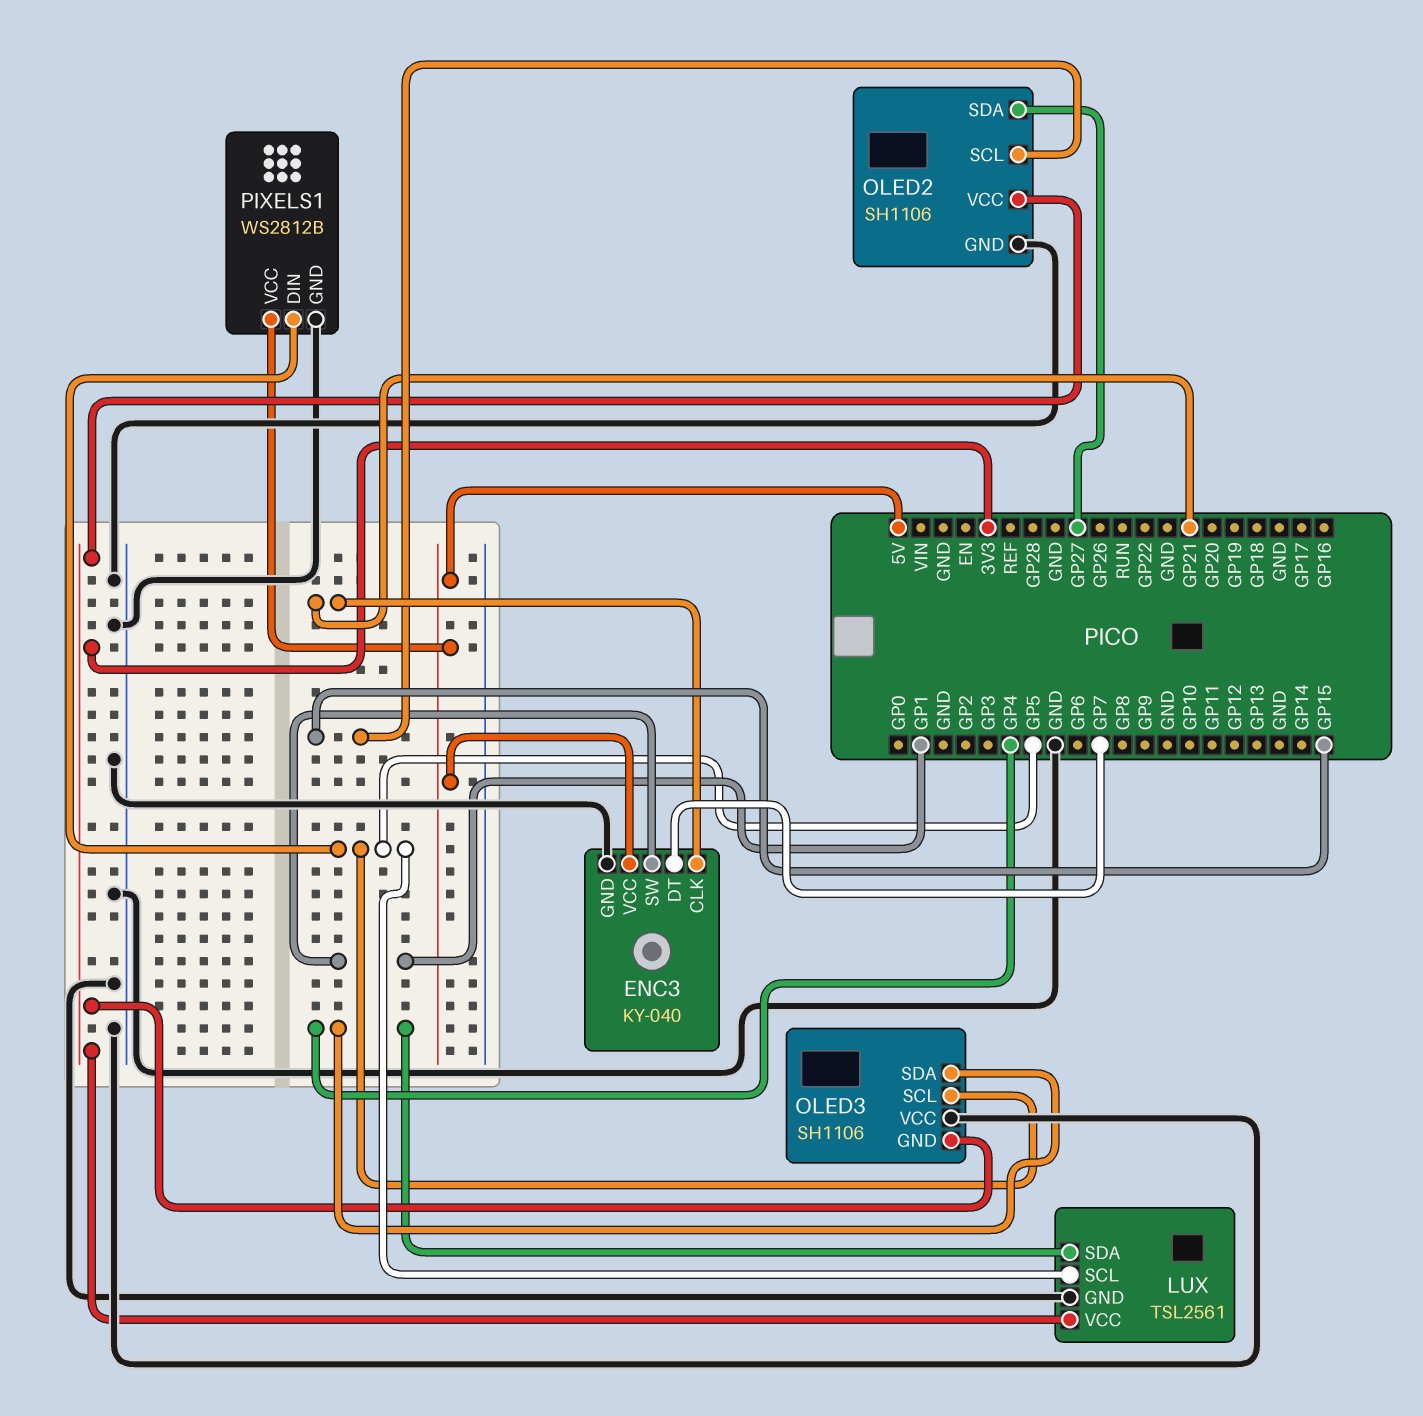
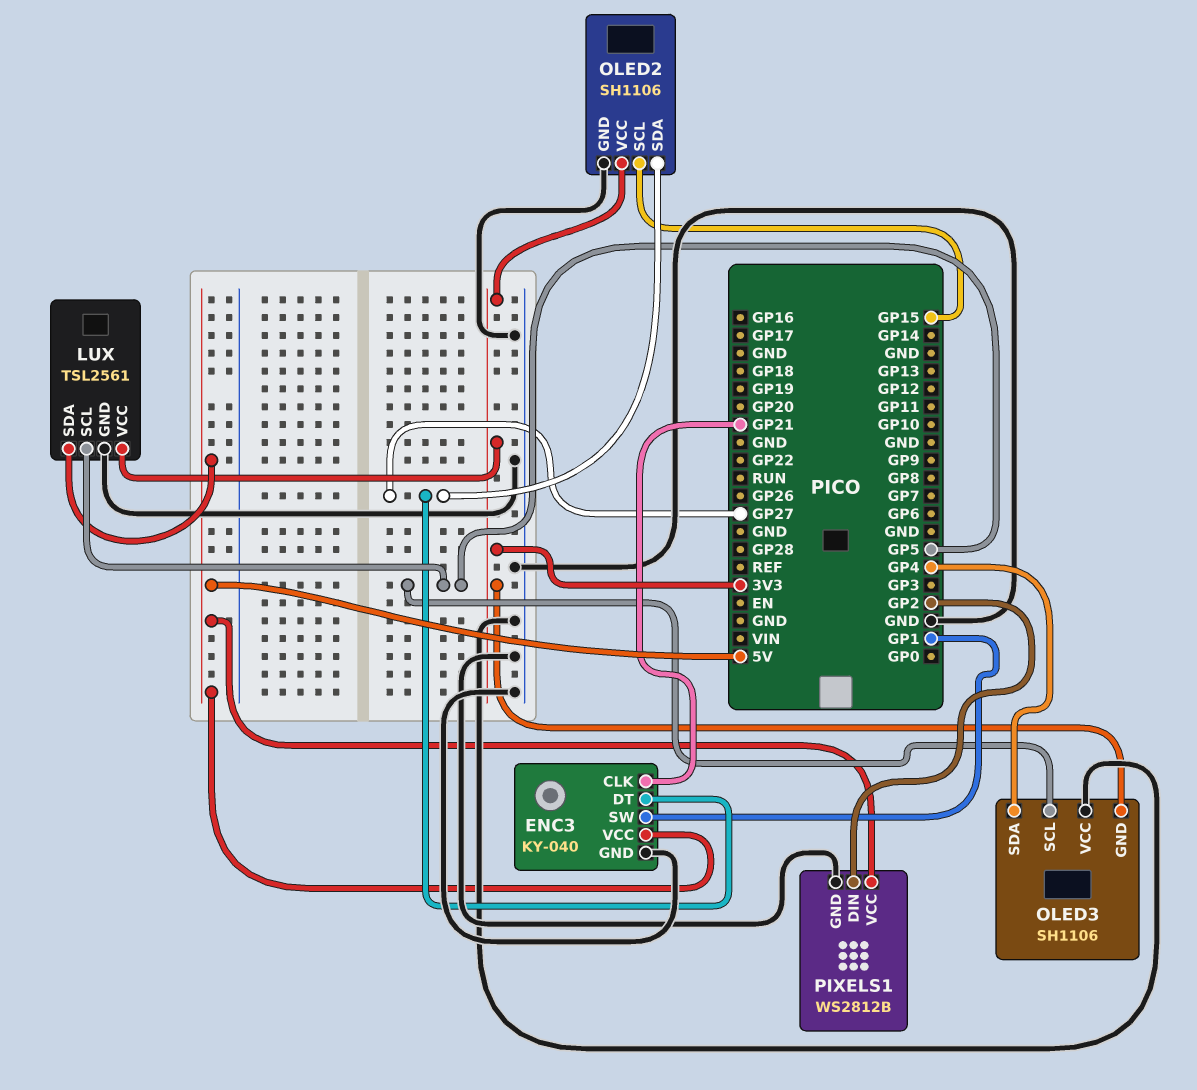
ENC3 pin DT: GP7 -> GP27
LUX pin SDA: GP4 -> 5V
PIXELS1 pin DIN: GP5 -> GP2

